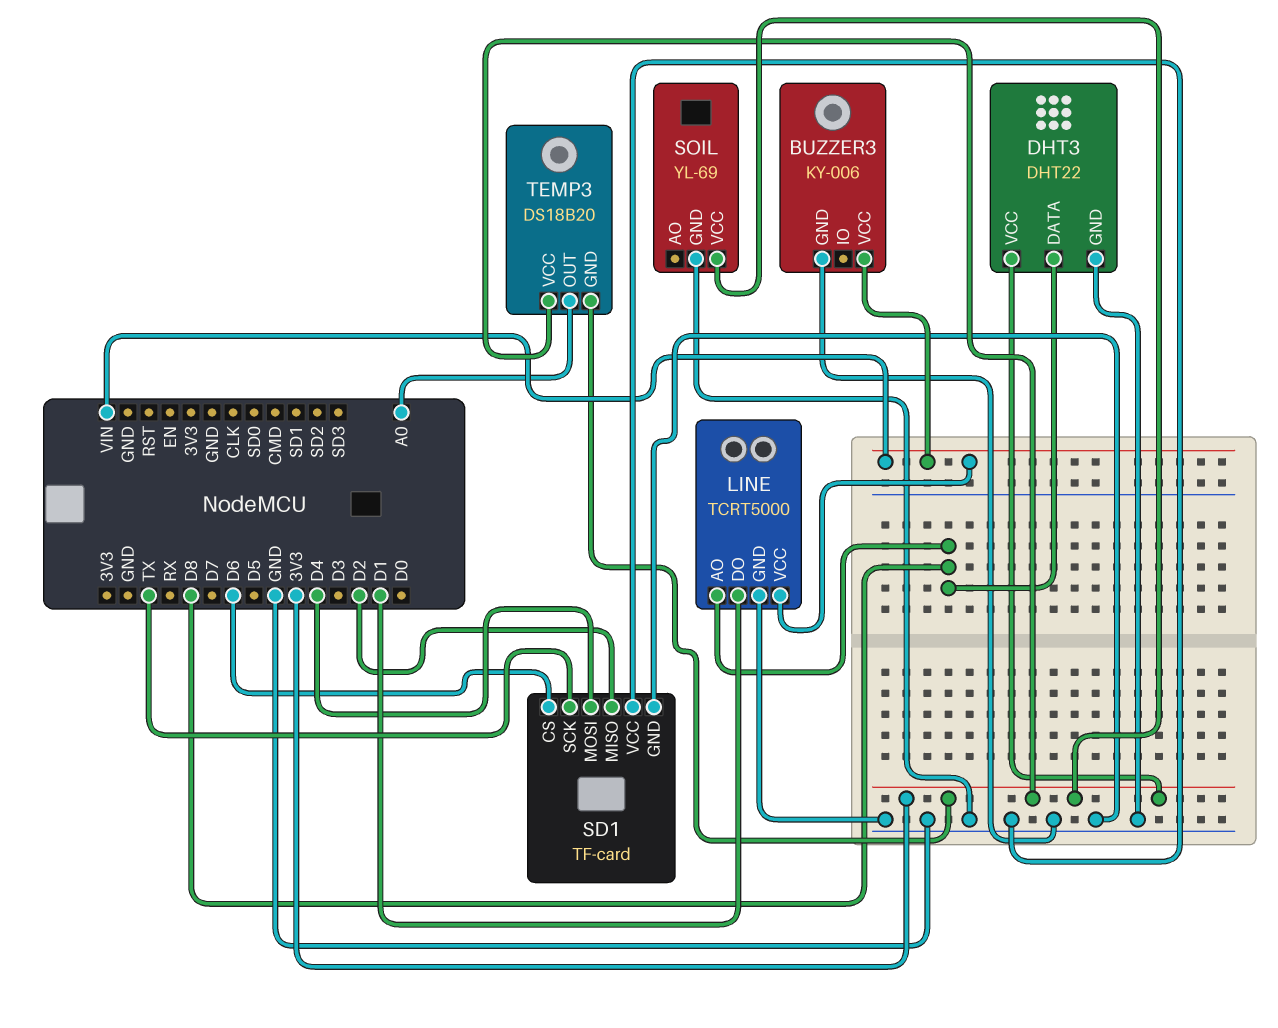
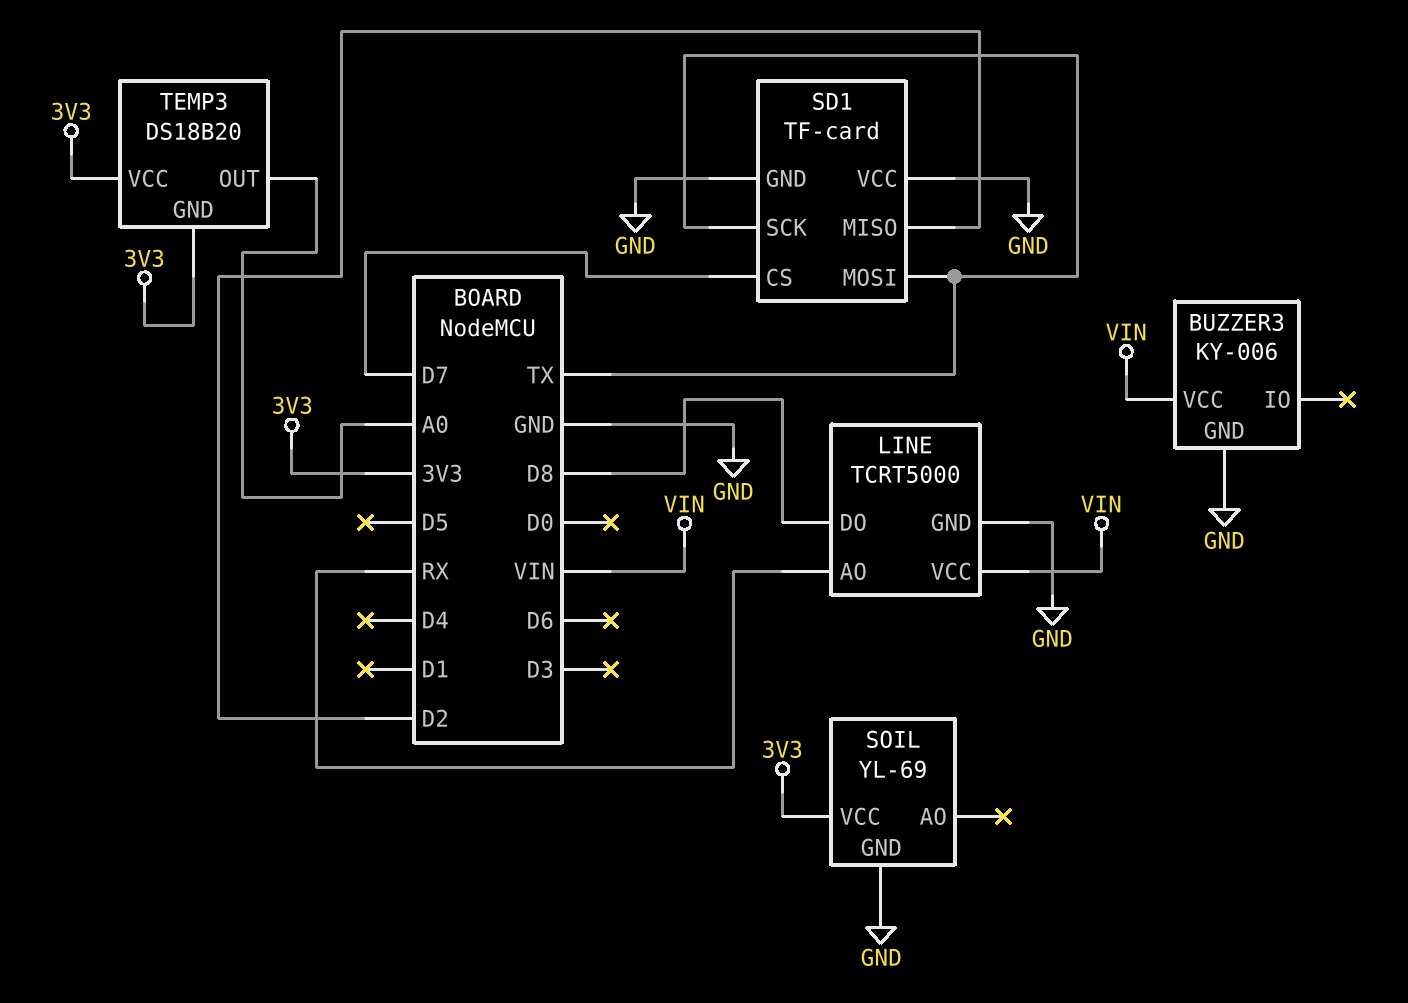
DHT3: DHT22 -> none
DHT3 pin DATA: D8 -> none
DHT3 pin GND: GND -> none
DHT3 pin VCC: 3V3 -> none
LINE pin AO: D8 -> RX
LINE pin DO: D1 -> D8
SD1 pin CS: D6 -> D7
SD1 pin MOSI: D4 -> TX

